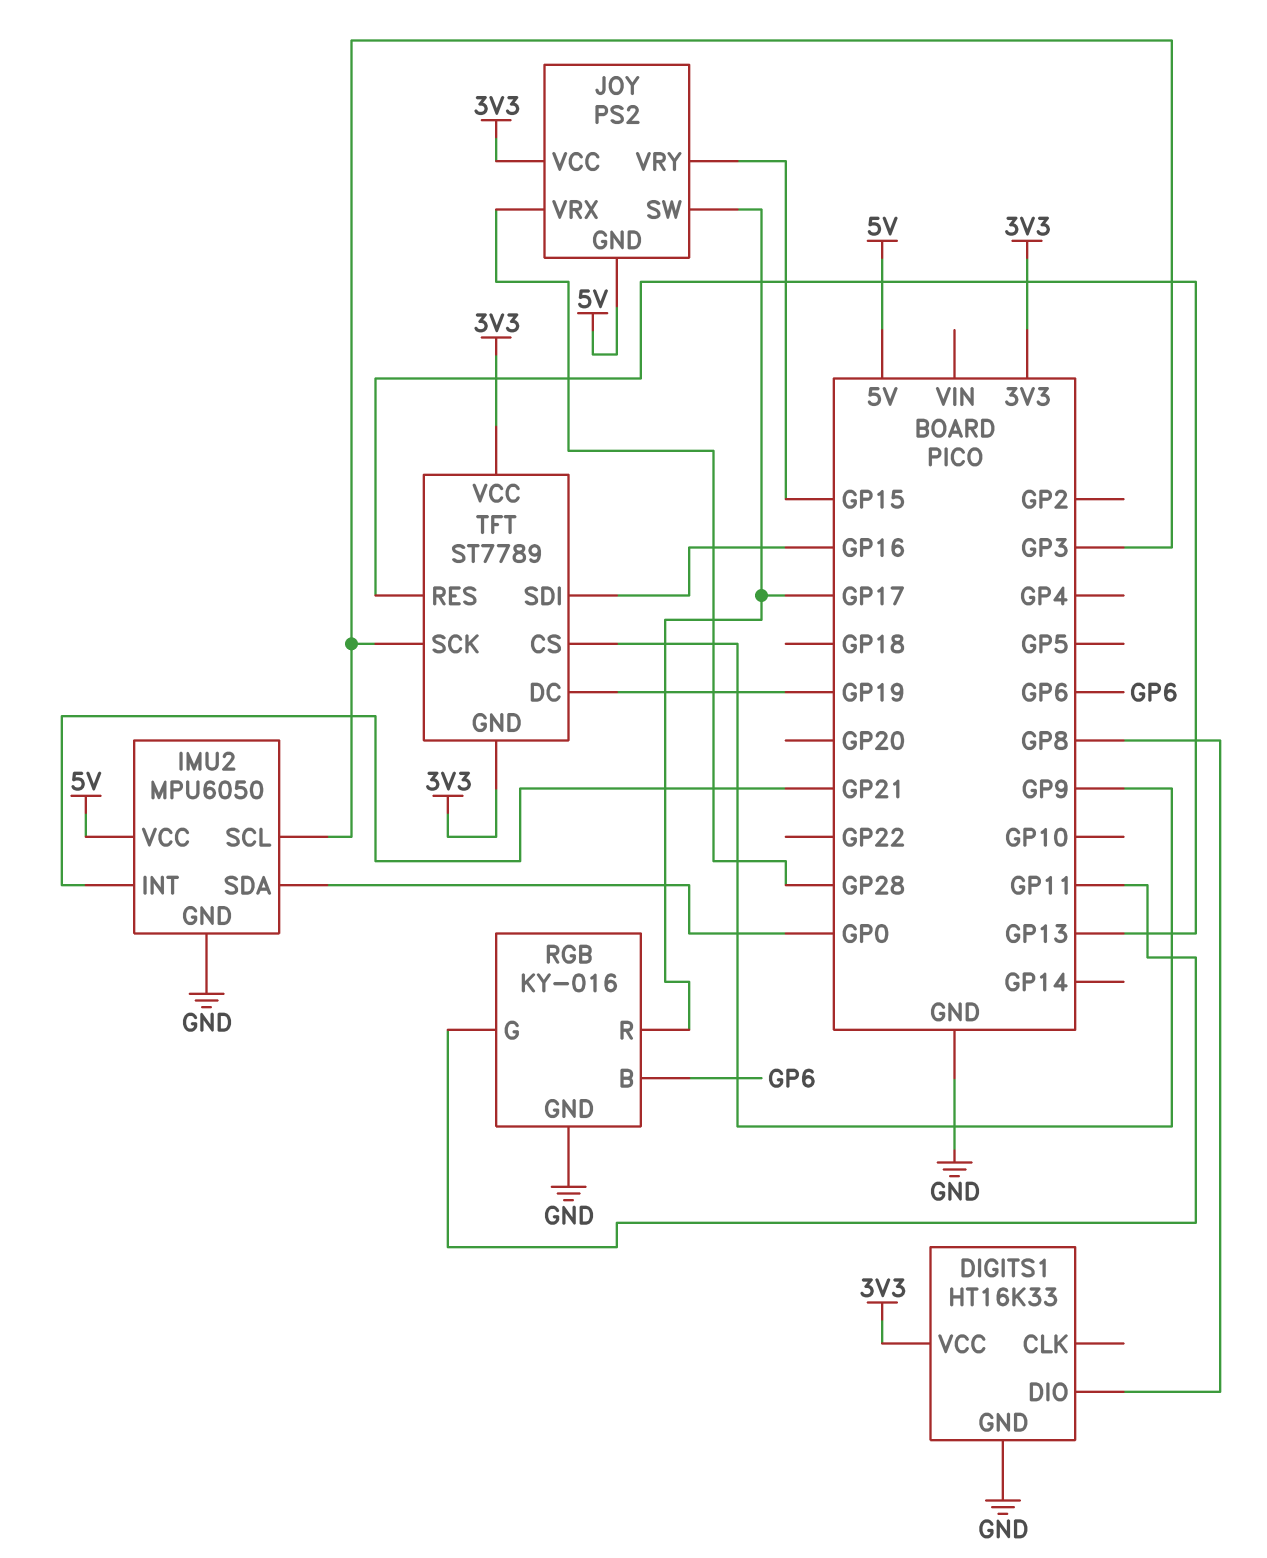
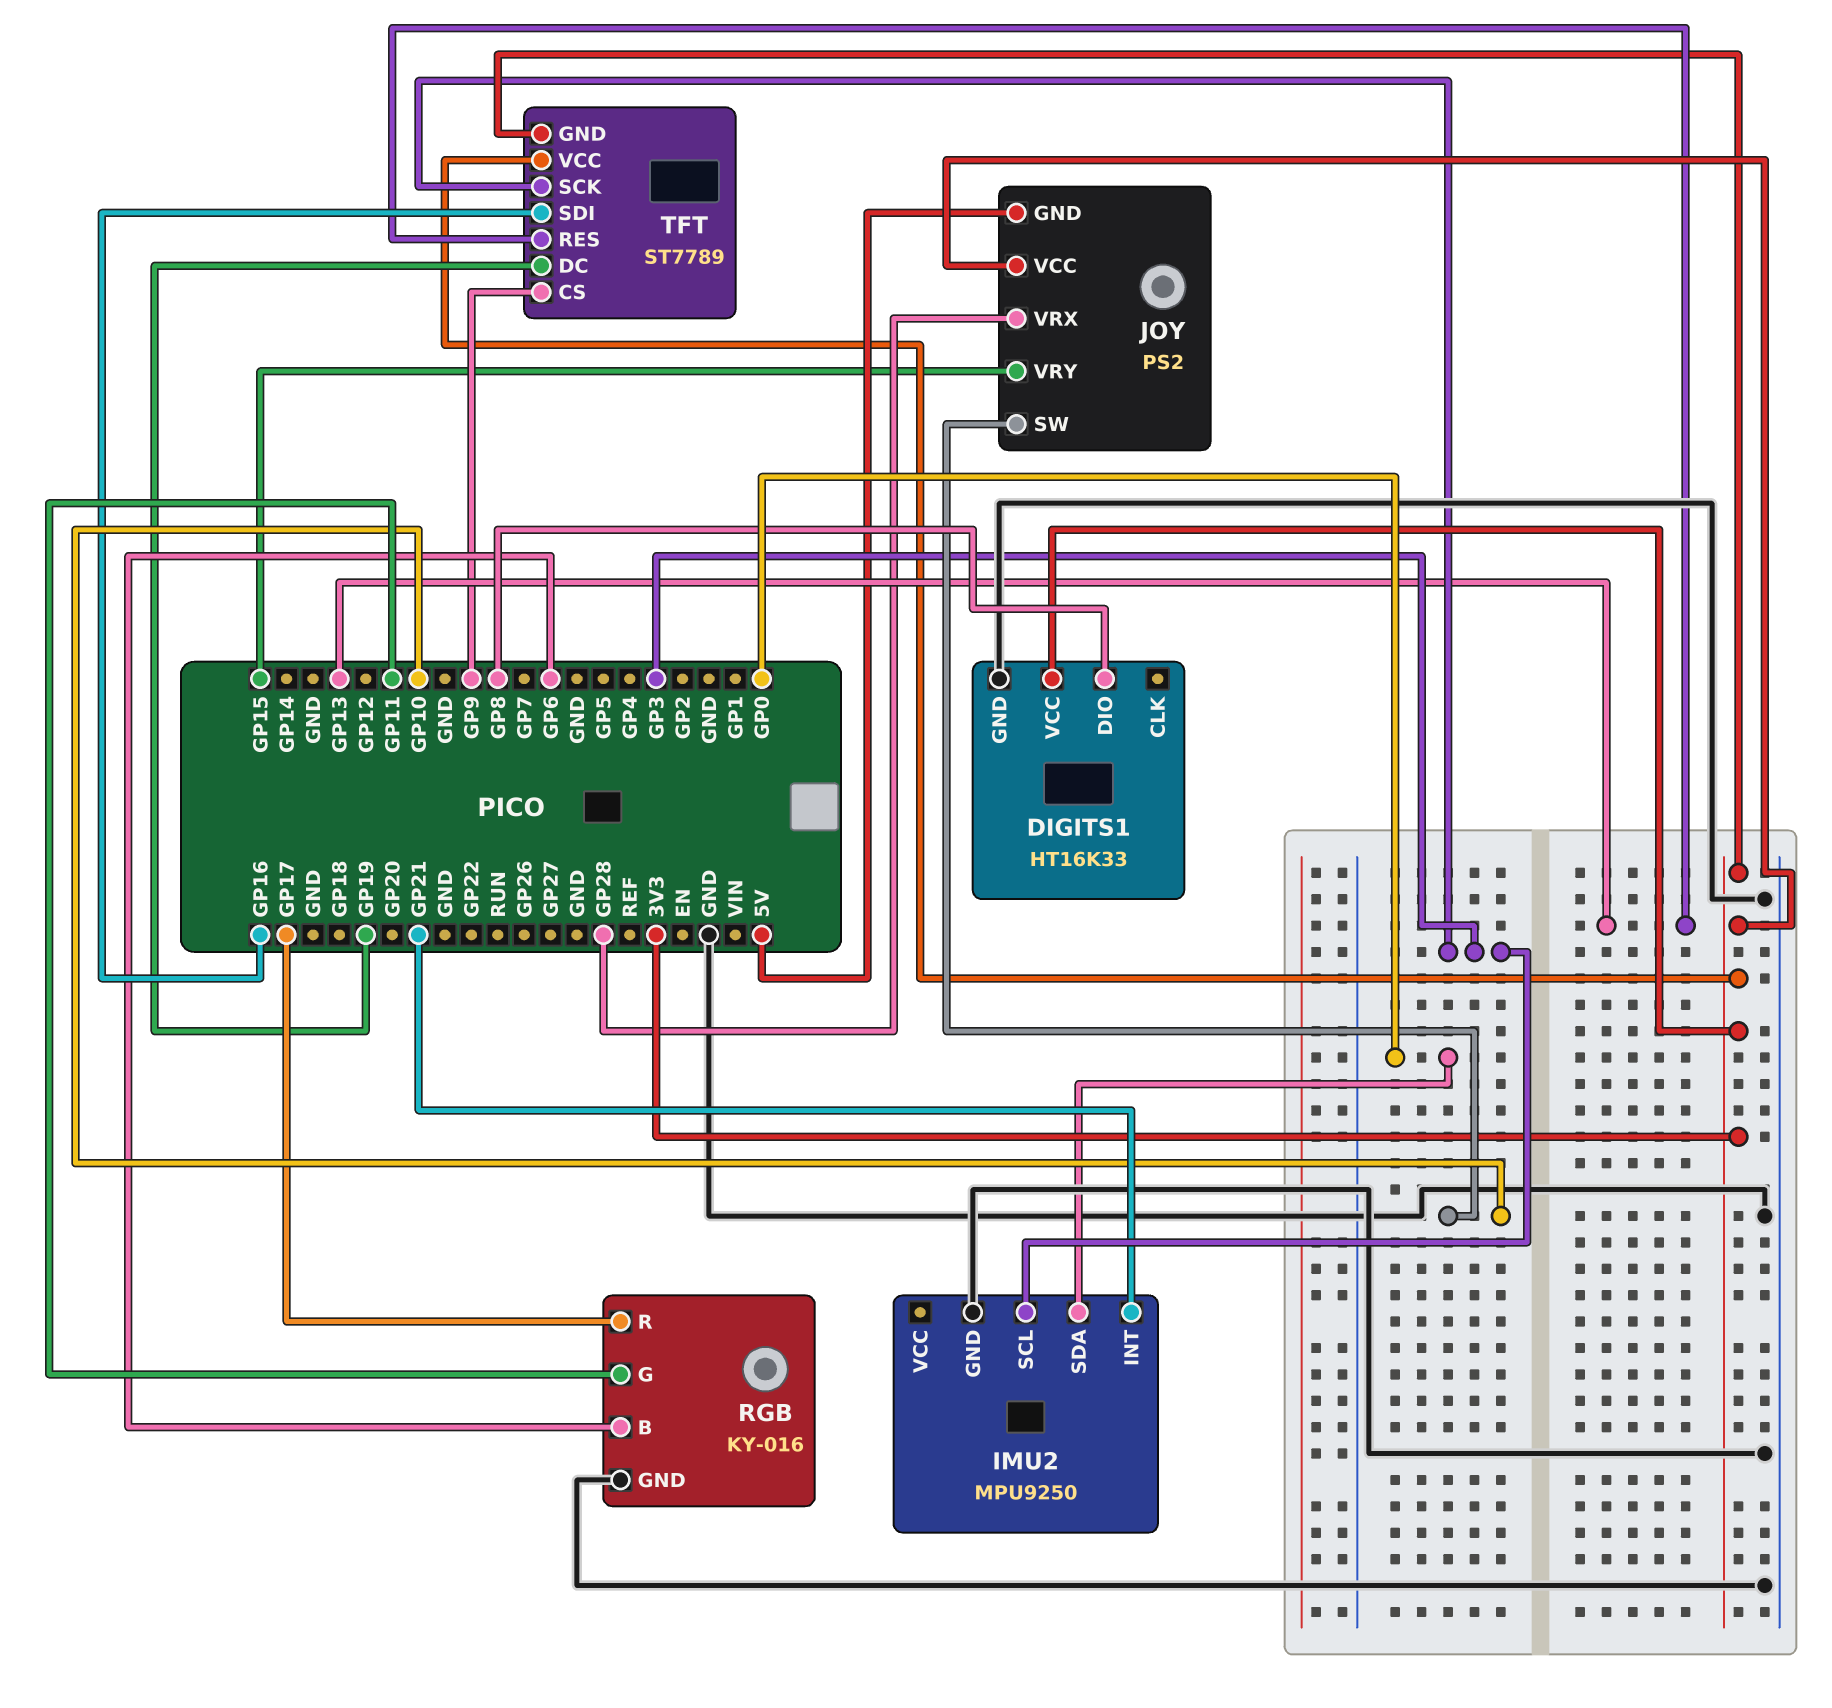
IMU2: MPU6050 -> MPU9250
IMU2 pin VCC: 5V -> none
JOY pin SW: GP17 -> GP10

